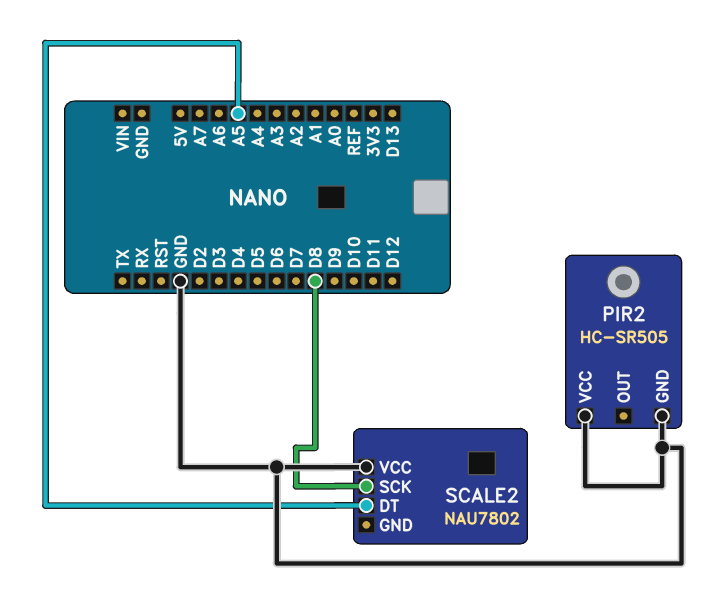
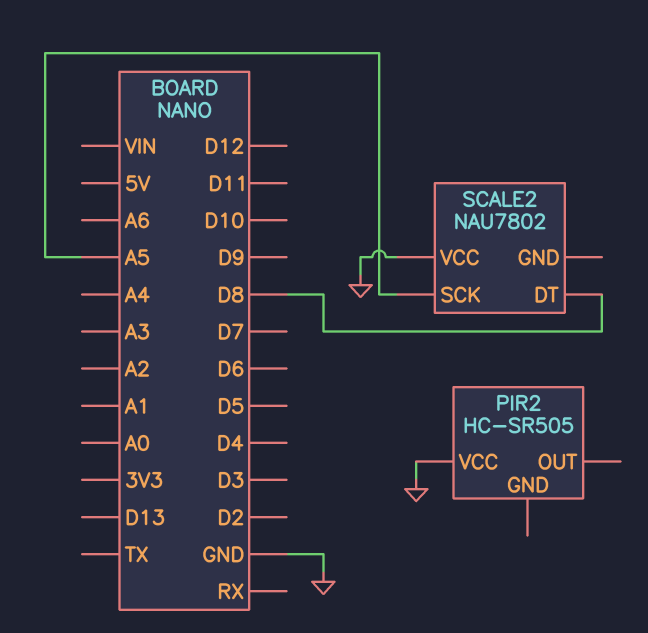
PIR2 pin GND: GND -> none
SCALE2 pin DT: A5 -> D8
SCALE2 pin SCK: D8 -> A5

